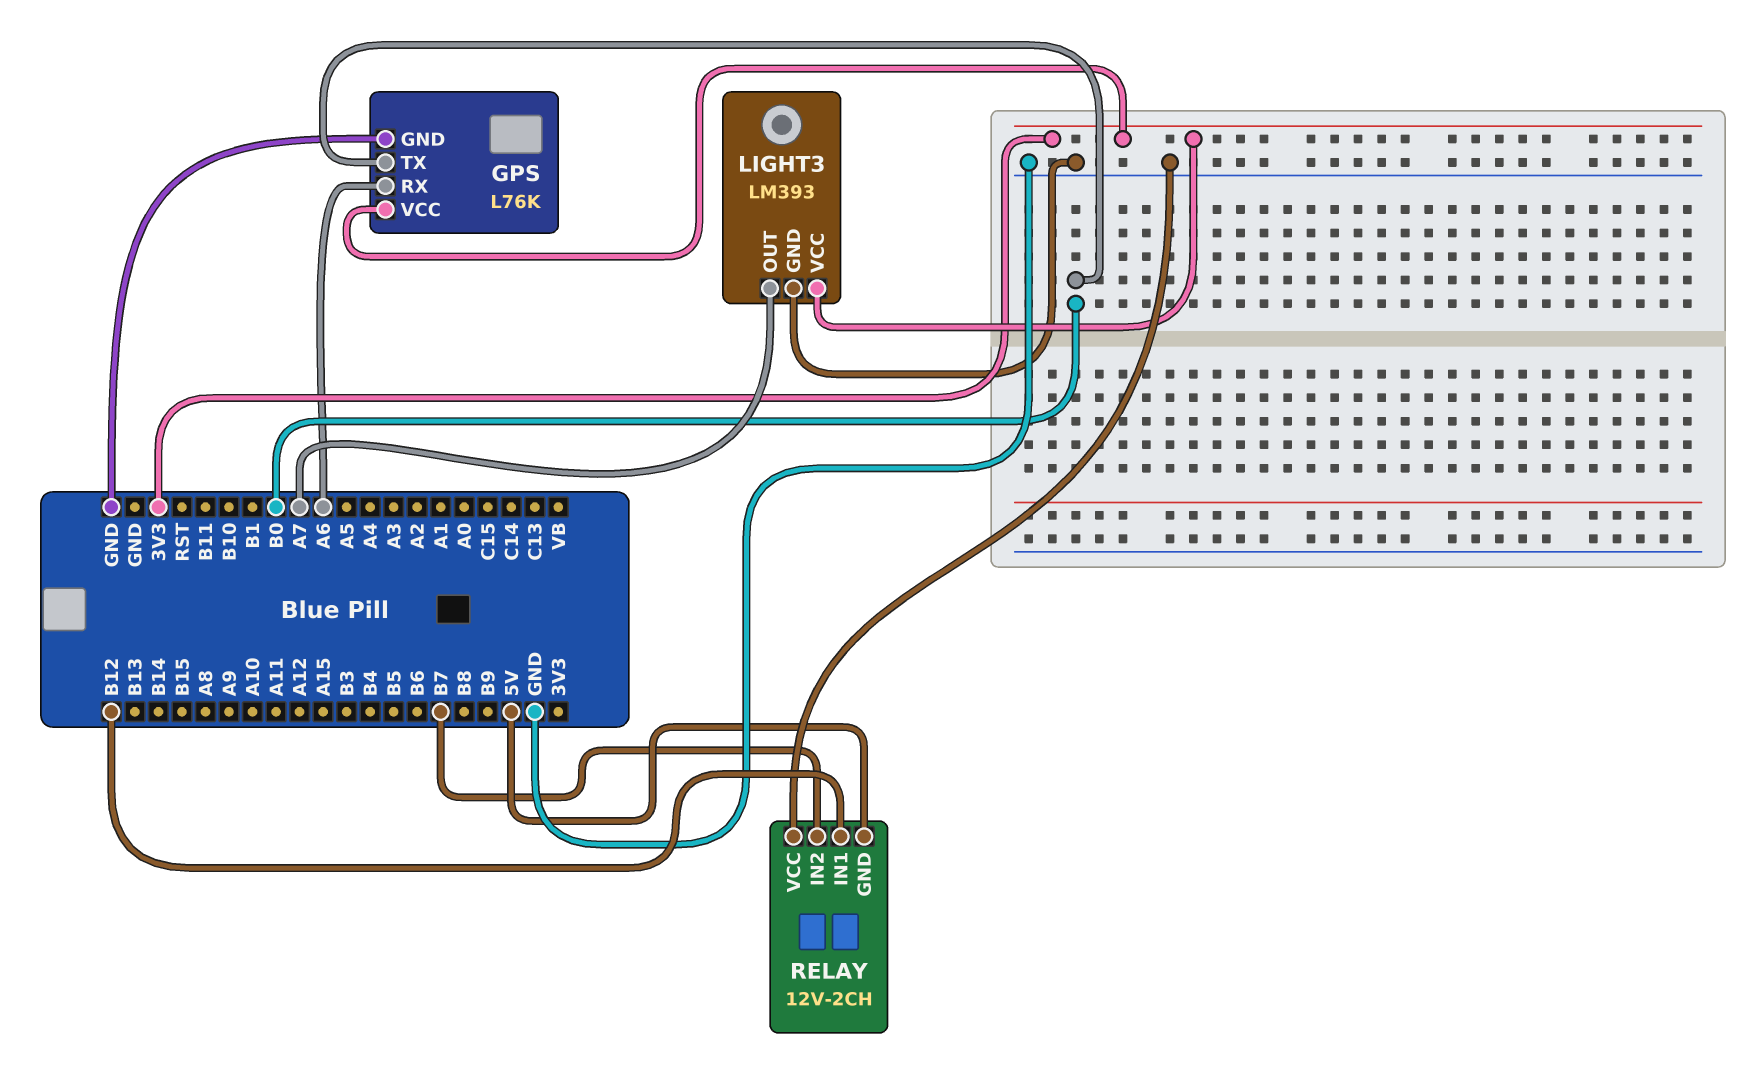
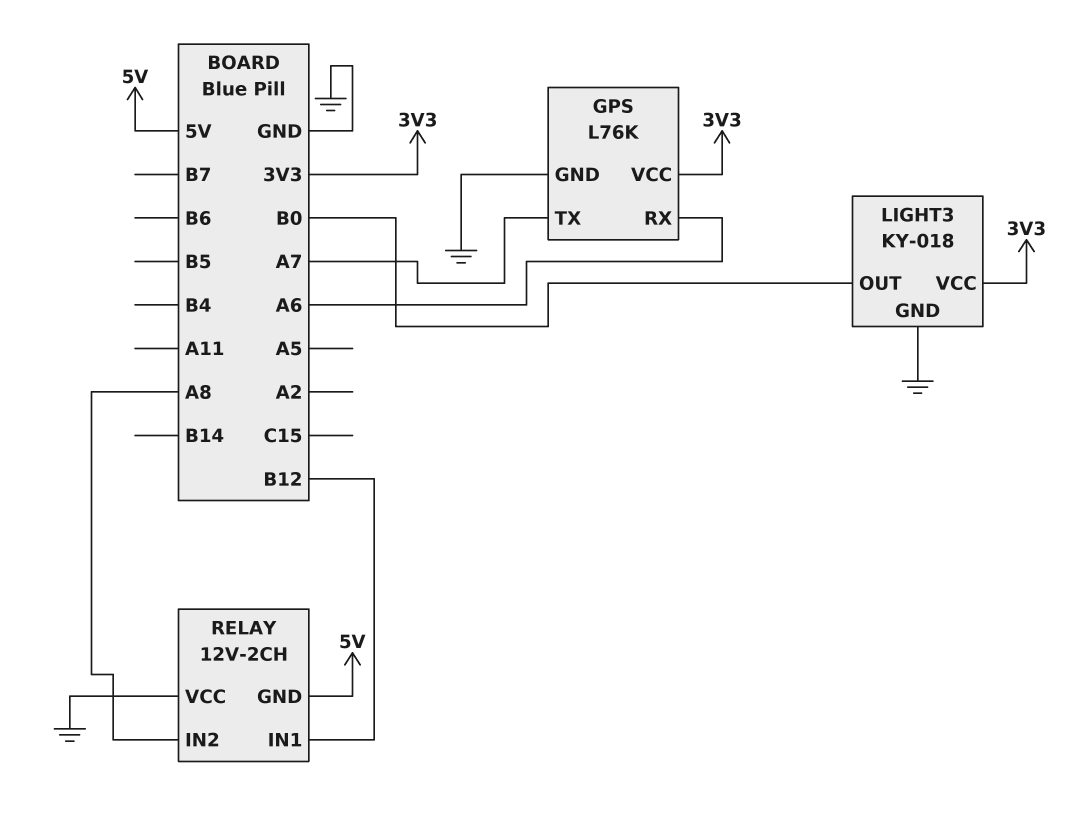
GPS pin TX: B0 -> A7
LIGHT3: LM393 -> KY-018
LIGHT3 pin OUT: A7 -> B0
RELAY pin IN2: B7 -> A8

